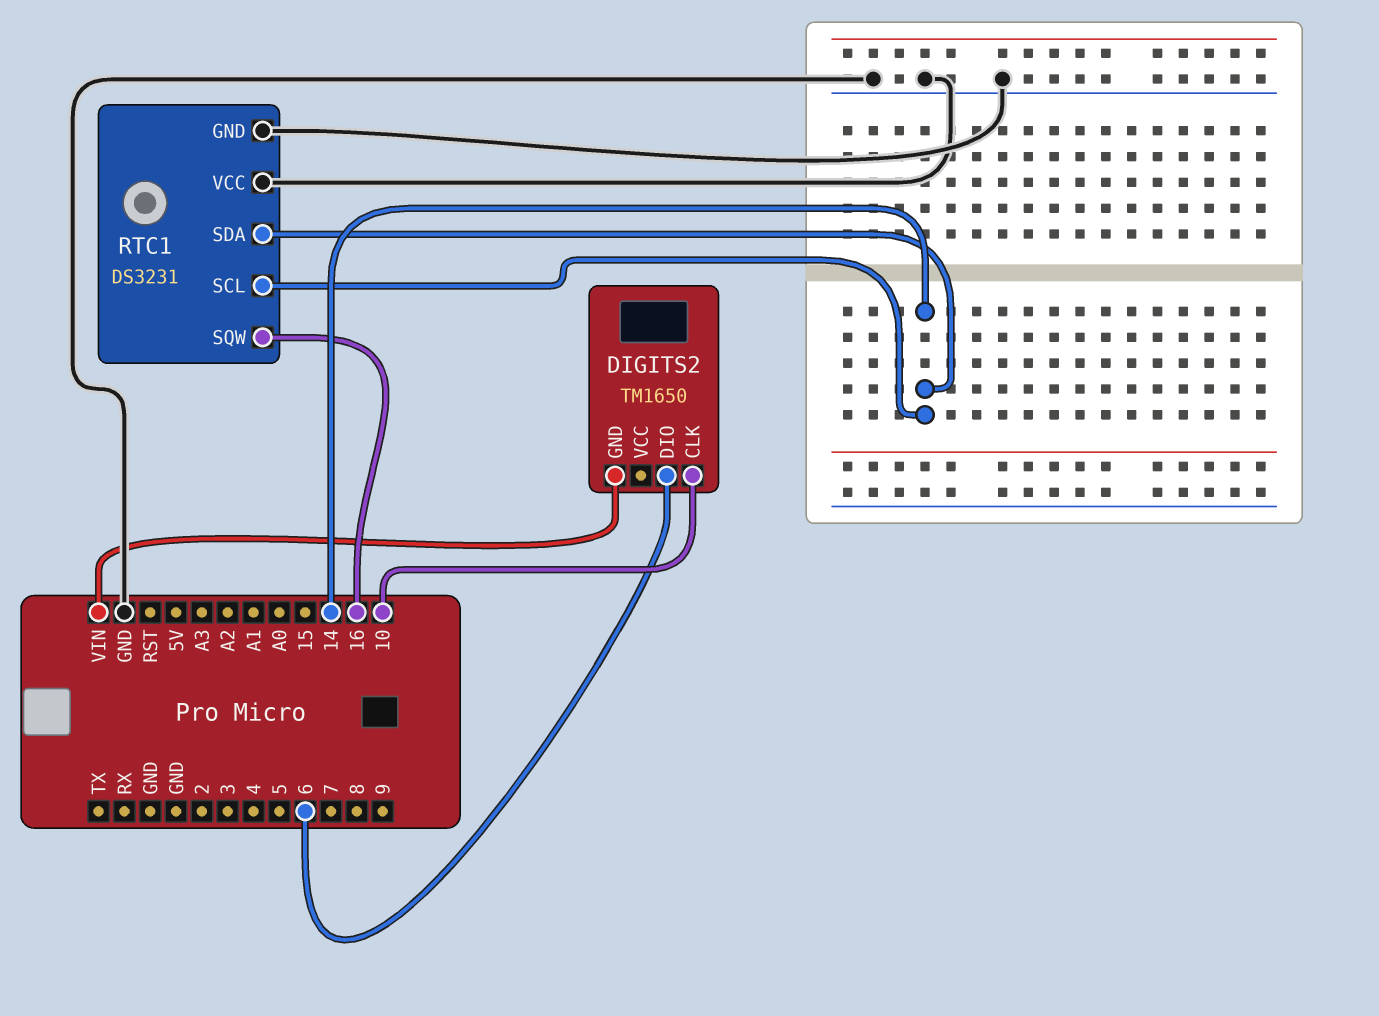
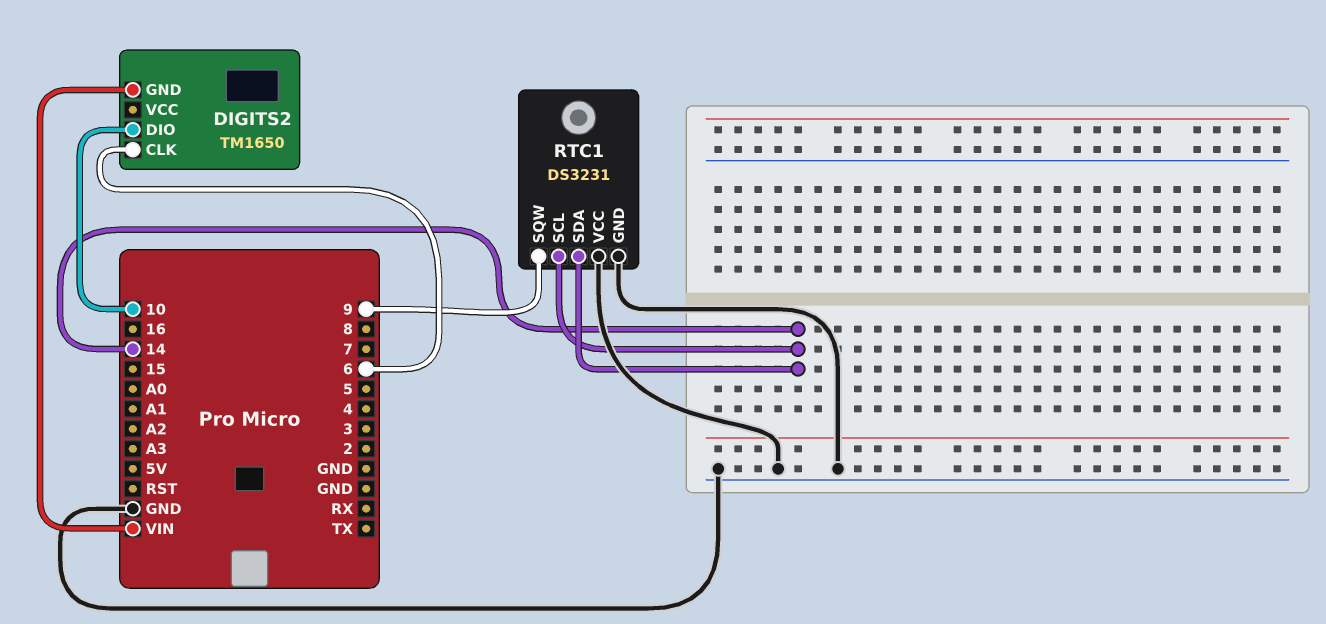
DIGITS2 pin CLK: 10 -> 6
DIGITS2 pin DIO: 6 -> 10
RTC1 pin SQW: 16 -> 9

